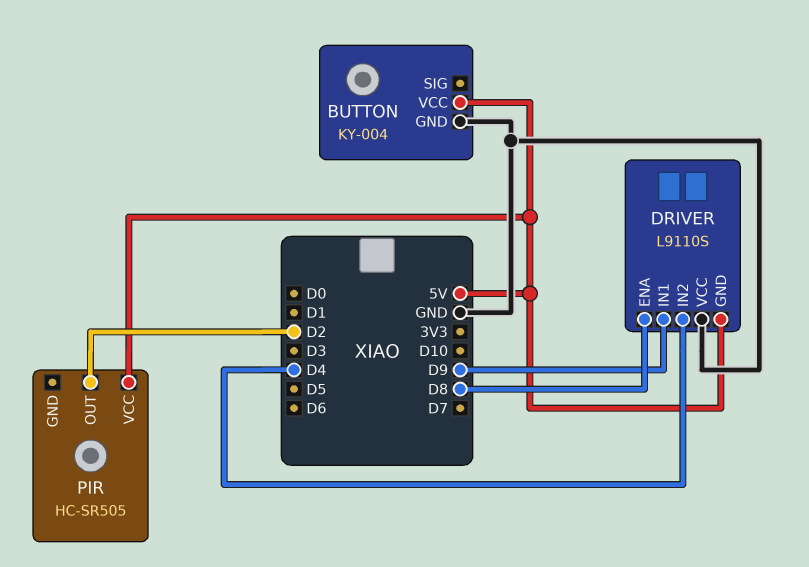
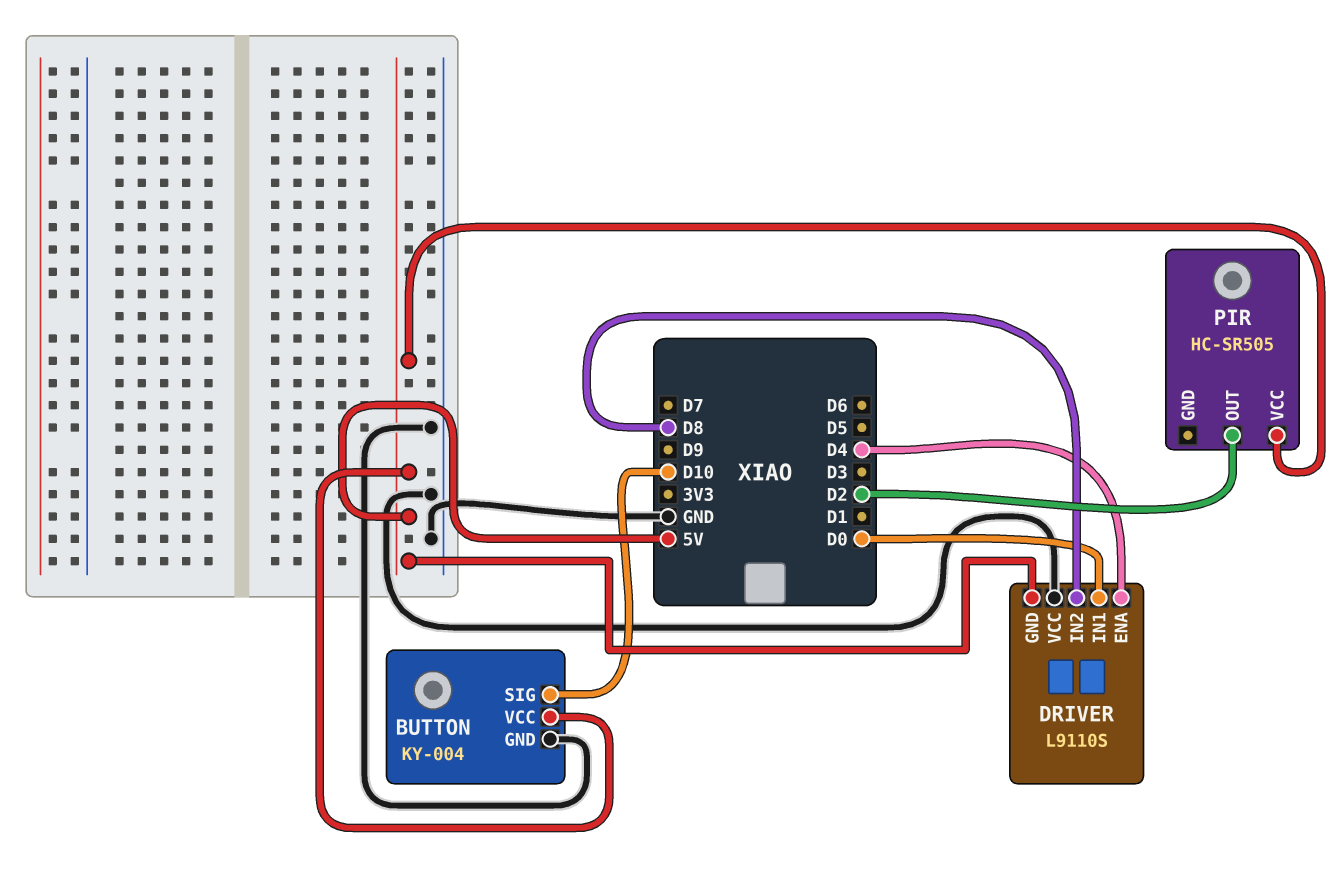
BUTTON pin SIG: none -> D10
DRIVER pin ENA: D8 -> D4
DRIVER pin IN1: D9 -> D0
DRIVER pin IN2: D4 -> D8

